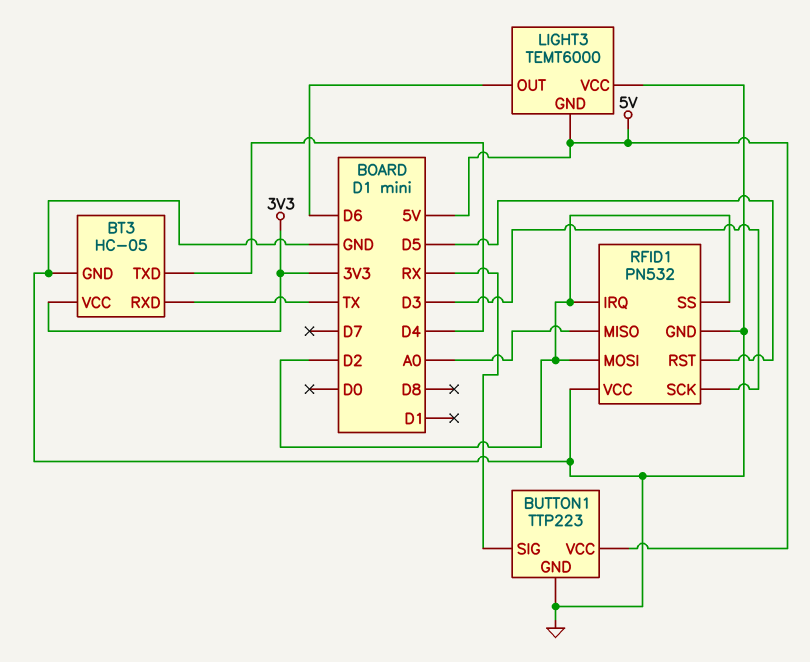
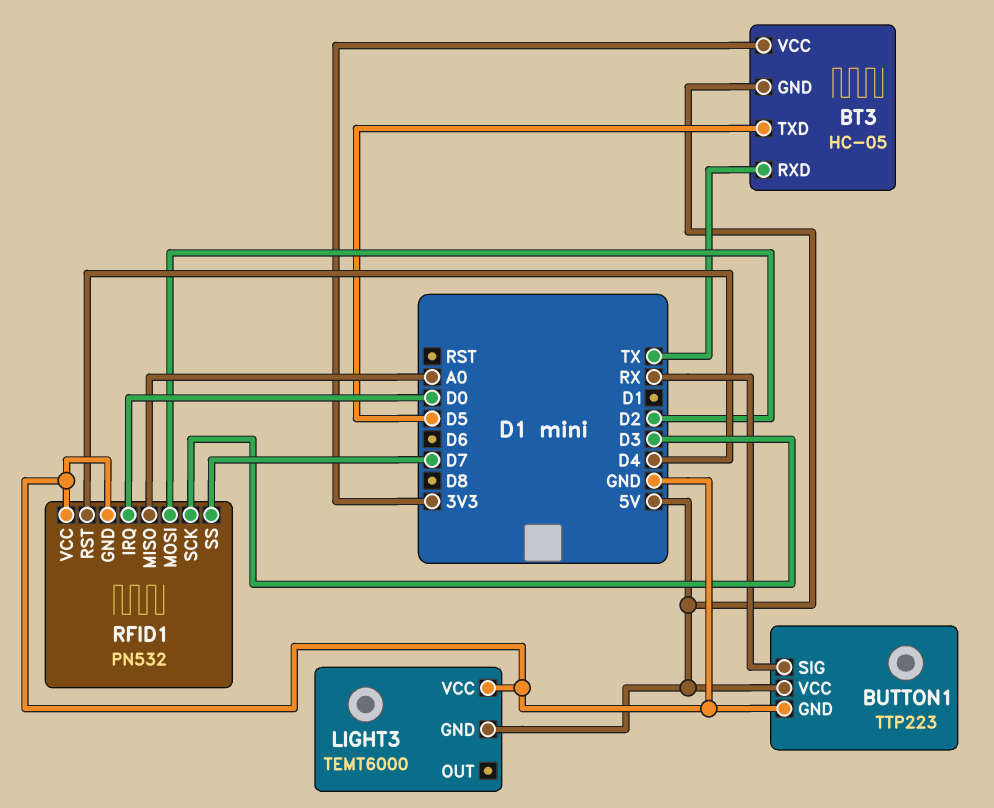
BT3 pin GND: GND -> 5V
BT3 pin TXD: D4 -> D5
LIGHT3 pin OUT: D6 -> none
RFID1 pin IRQ: D2 -> D0
RFID1 pin RST: D5 -> D4
RFID1 pin SS: D2 -> D7

